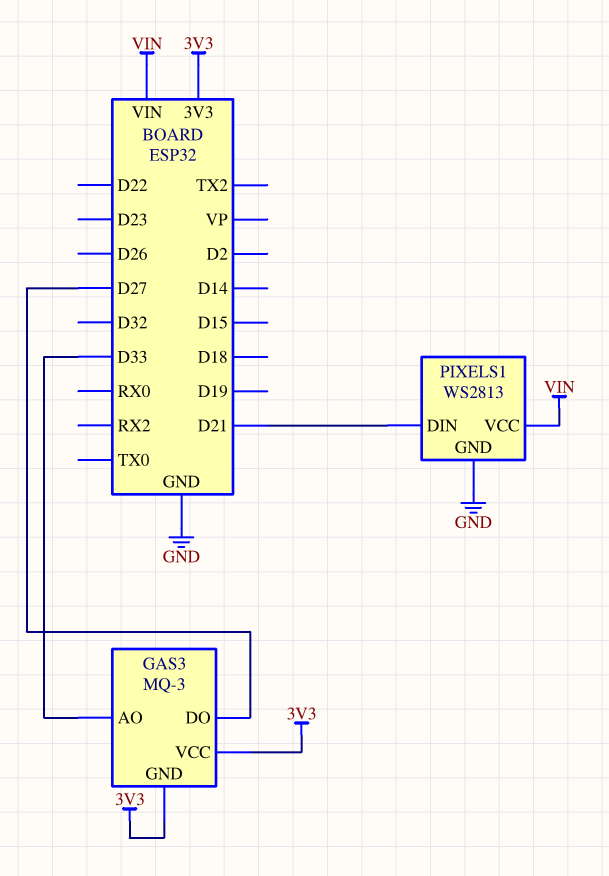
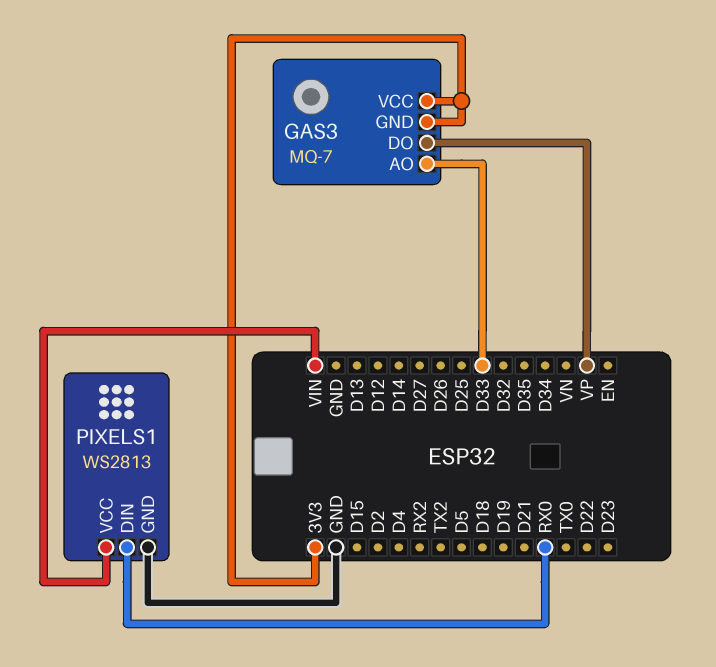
GAS3: MQ-3 -> MQ-7
GAS3 pin DO: D27 -> VP
PIXELS1 pin DIN: D21 -> RX0

